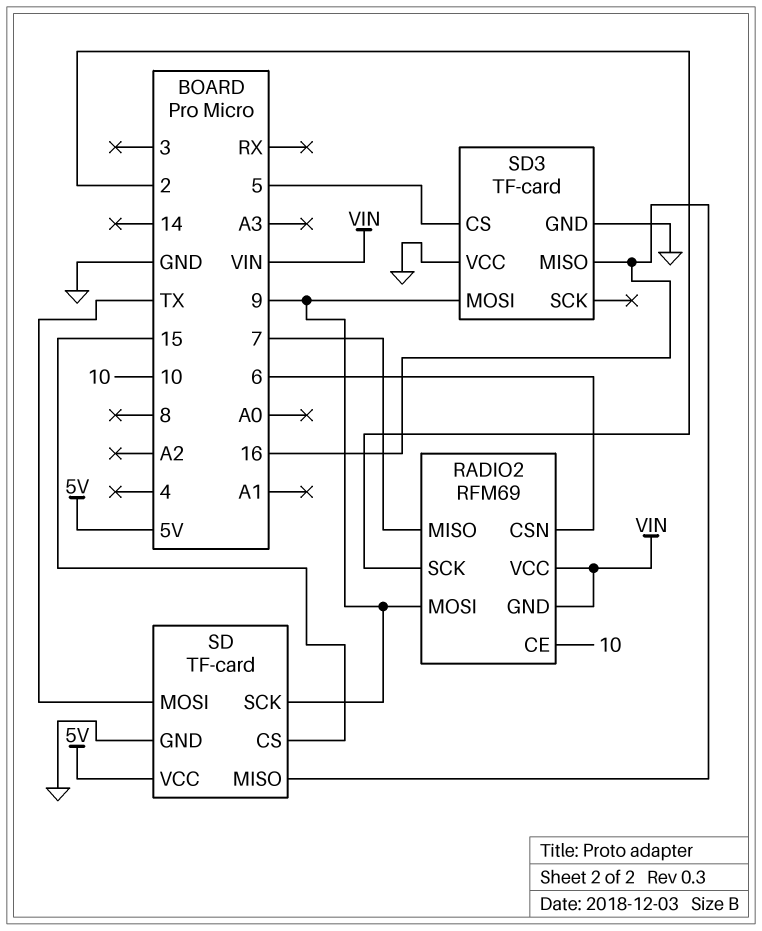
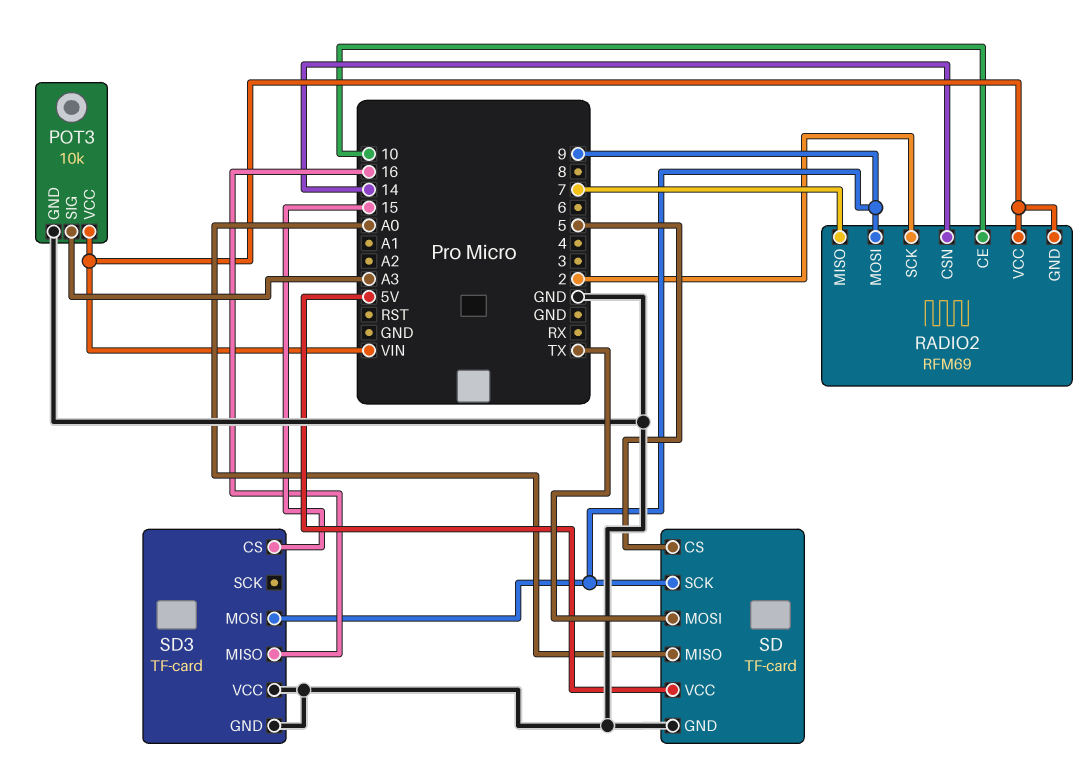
POT3: none -> 10k
POT3 pin GND: none -> GND
POT3 pin SIG: none -> A3
POT3 pin VCC: none -> VIN
RADIO2 pin CSN: 6 -> 14
SD pin CS: 15 -> 5
SD pin MISO: 16 -> A0
SD3 pin CS: 5 -> 15

